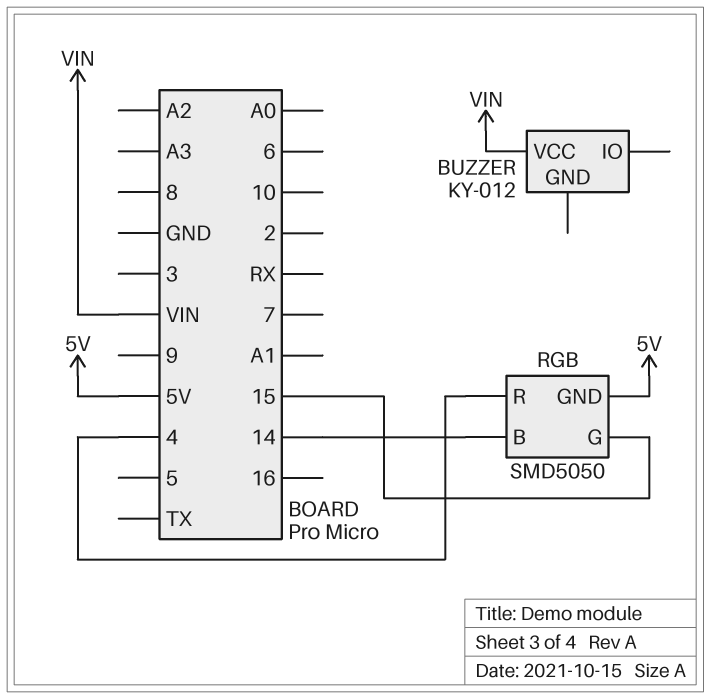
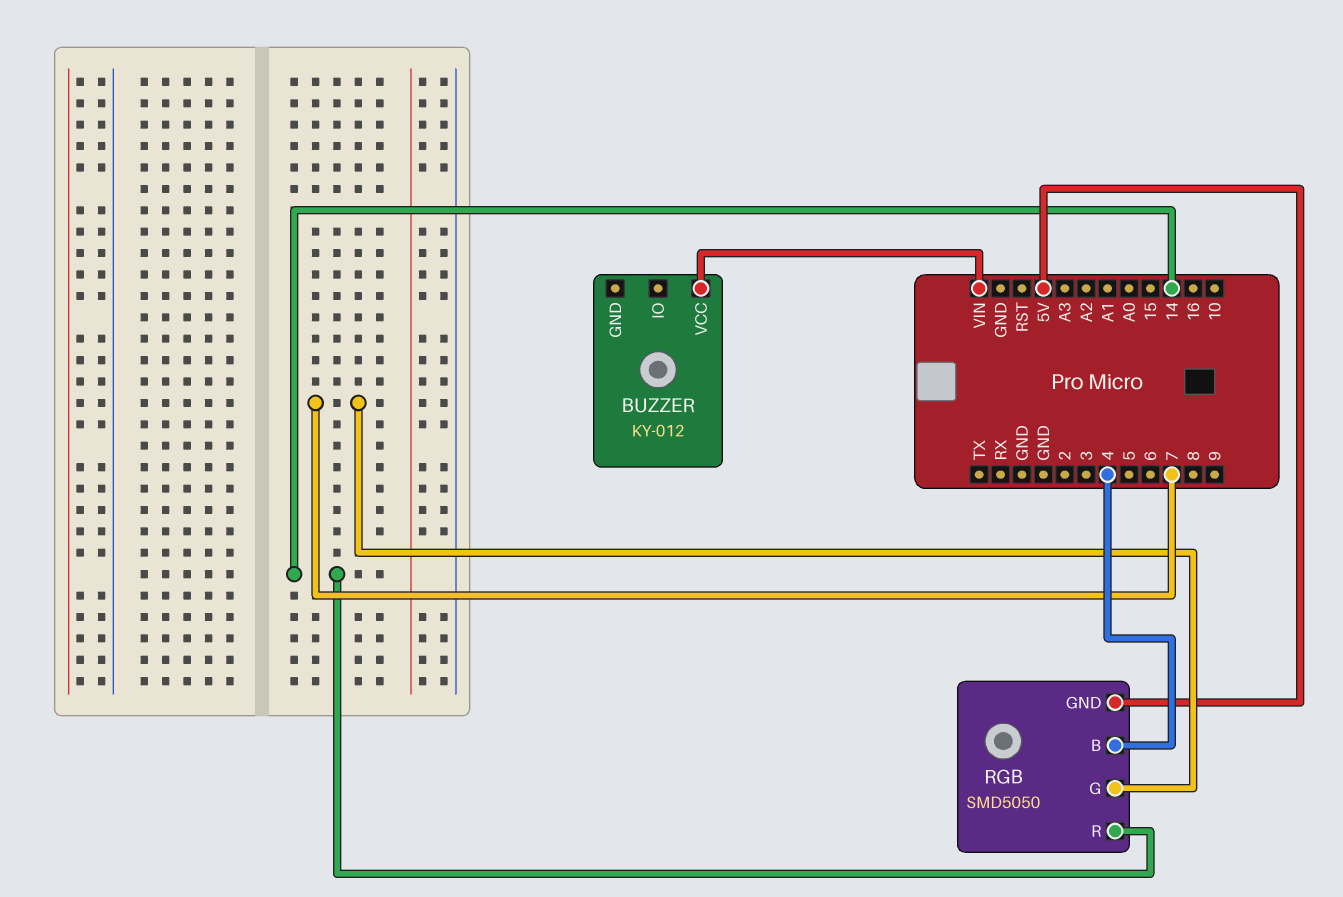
RGB pin B: 14 -> 4
RGB pin G: 15 -> 7
RGB pin R: 4 -> 14

